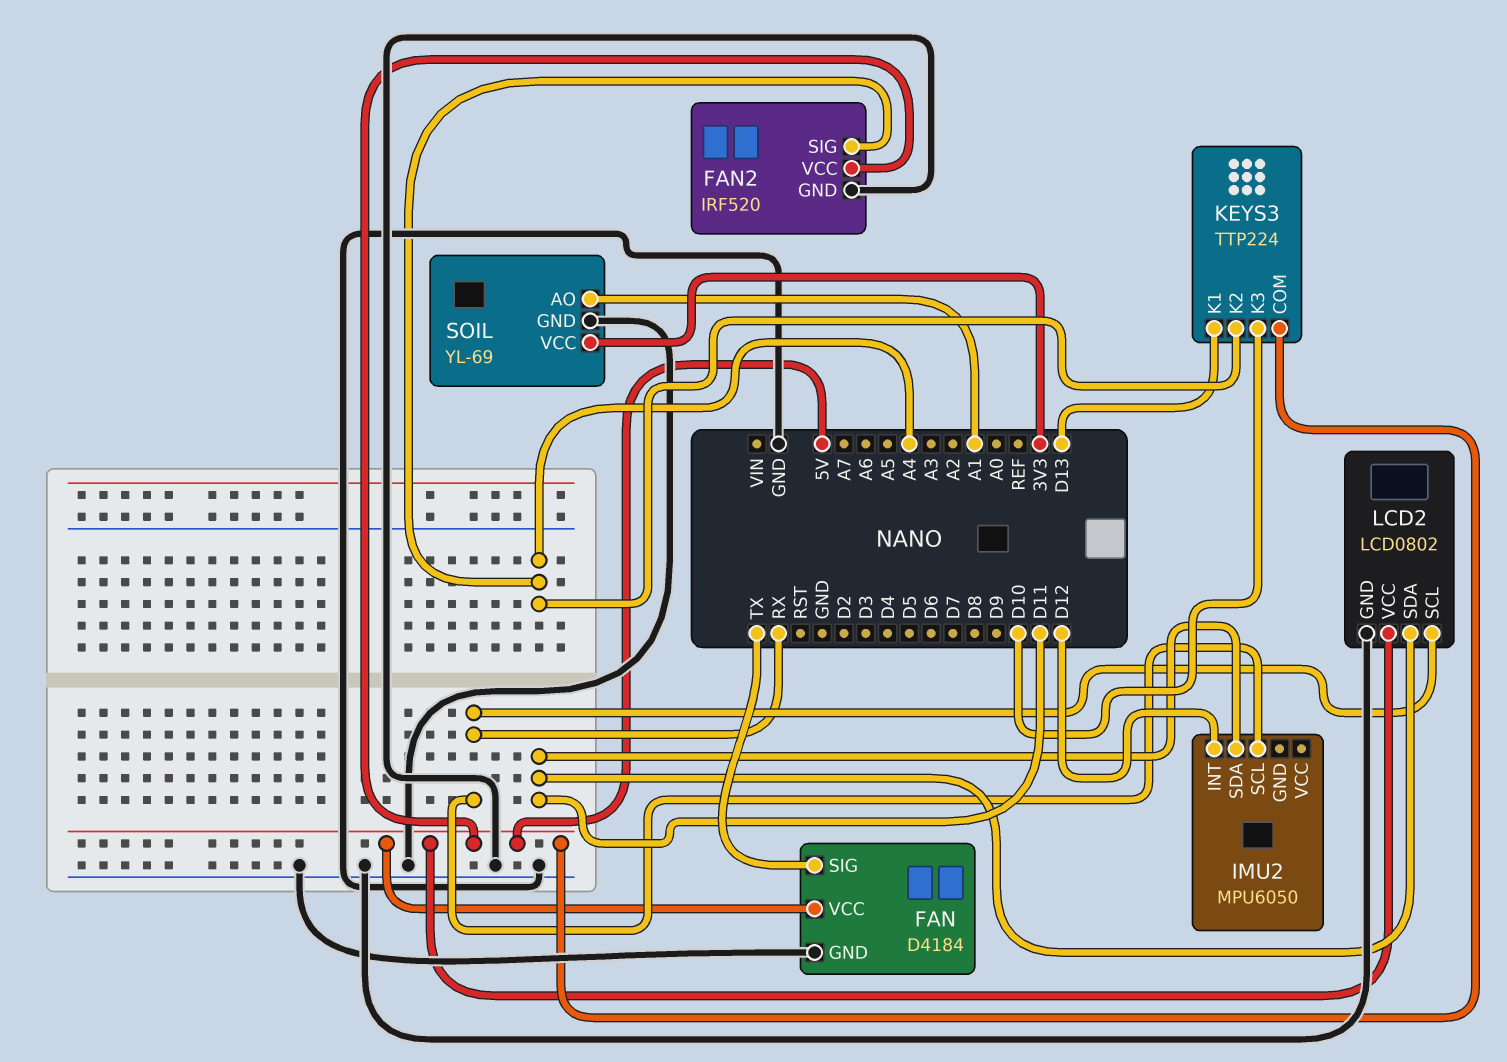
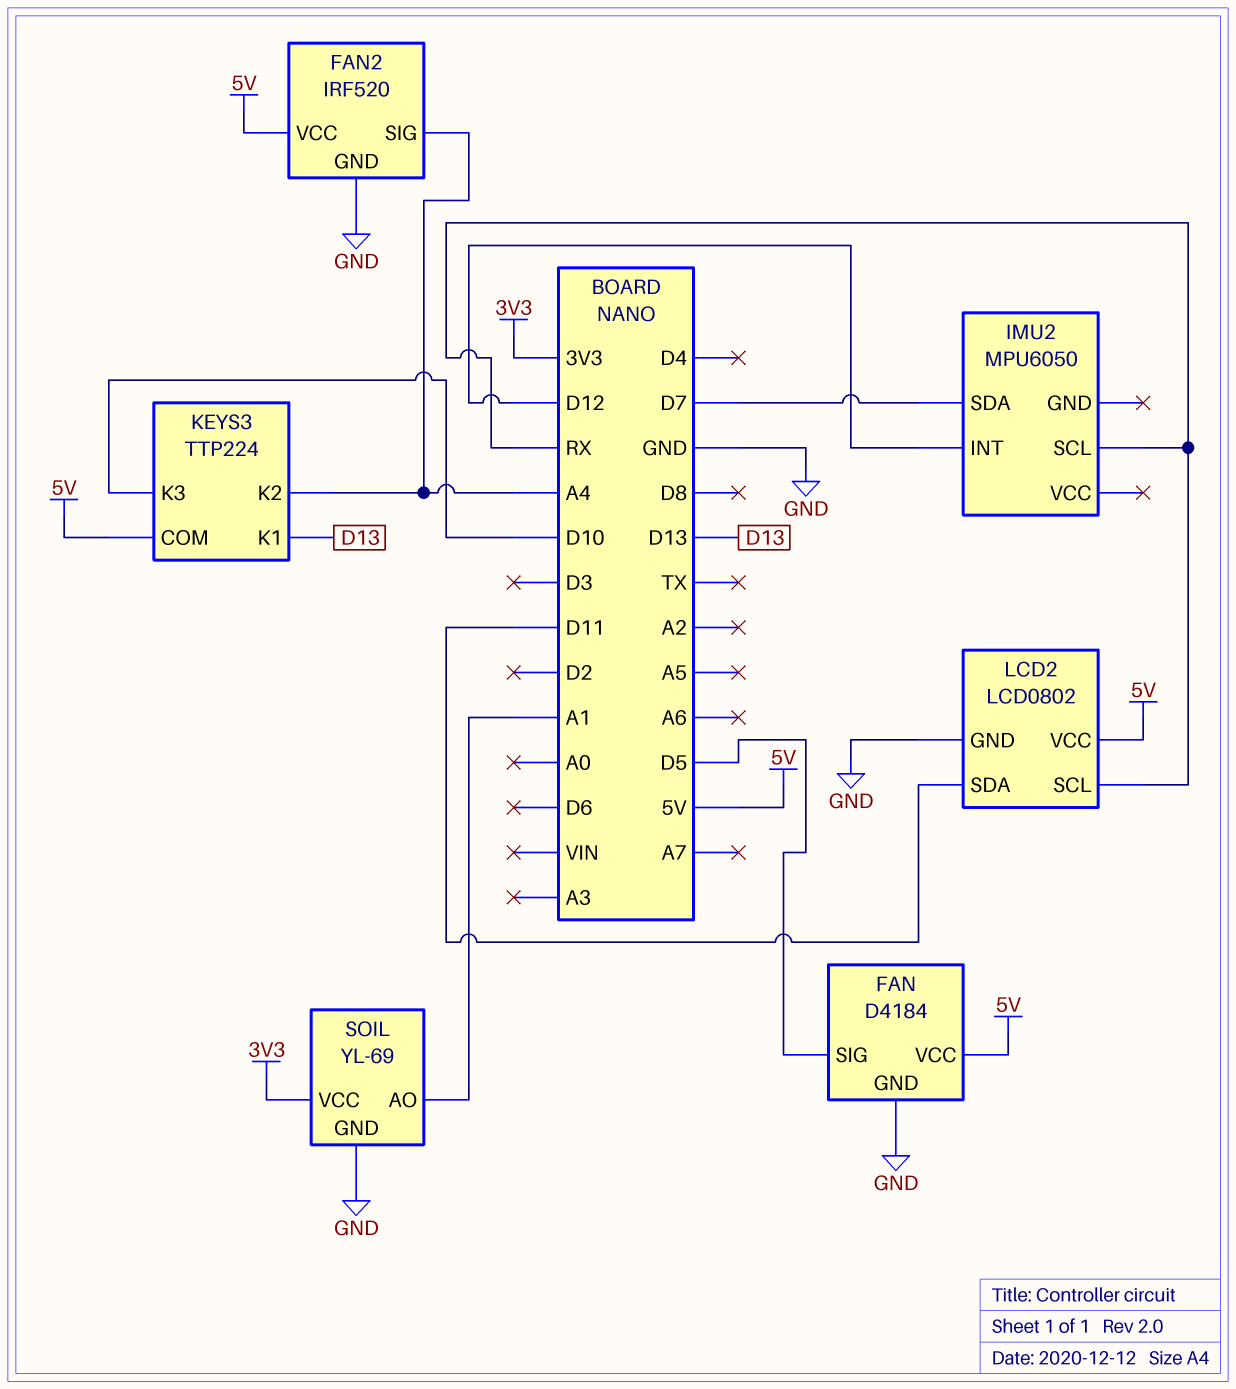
FAN pin SIG: TX -> D5
IMU2 pin SDA: D11 -> D7

